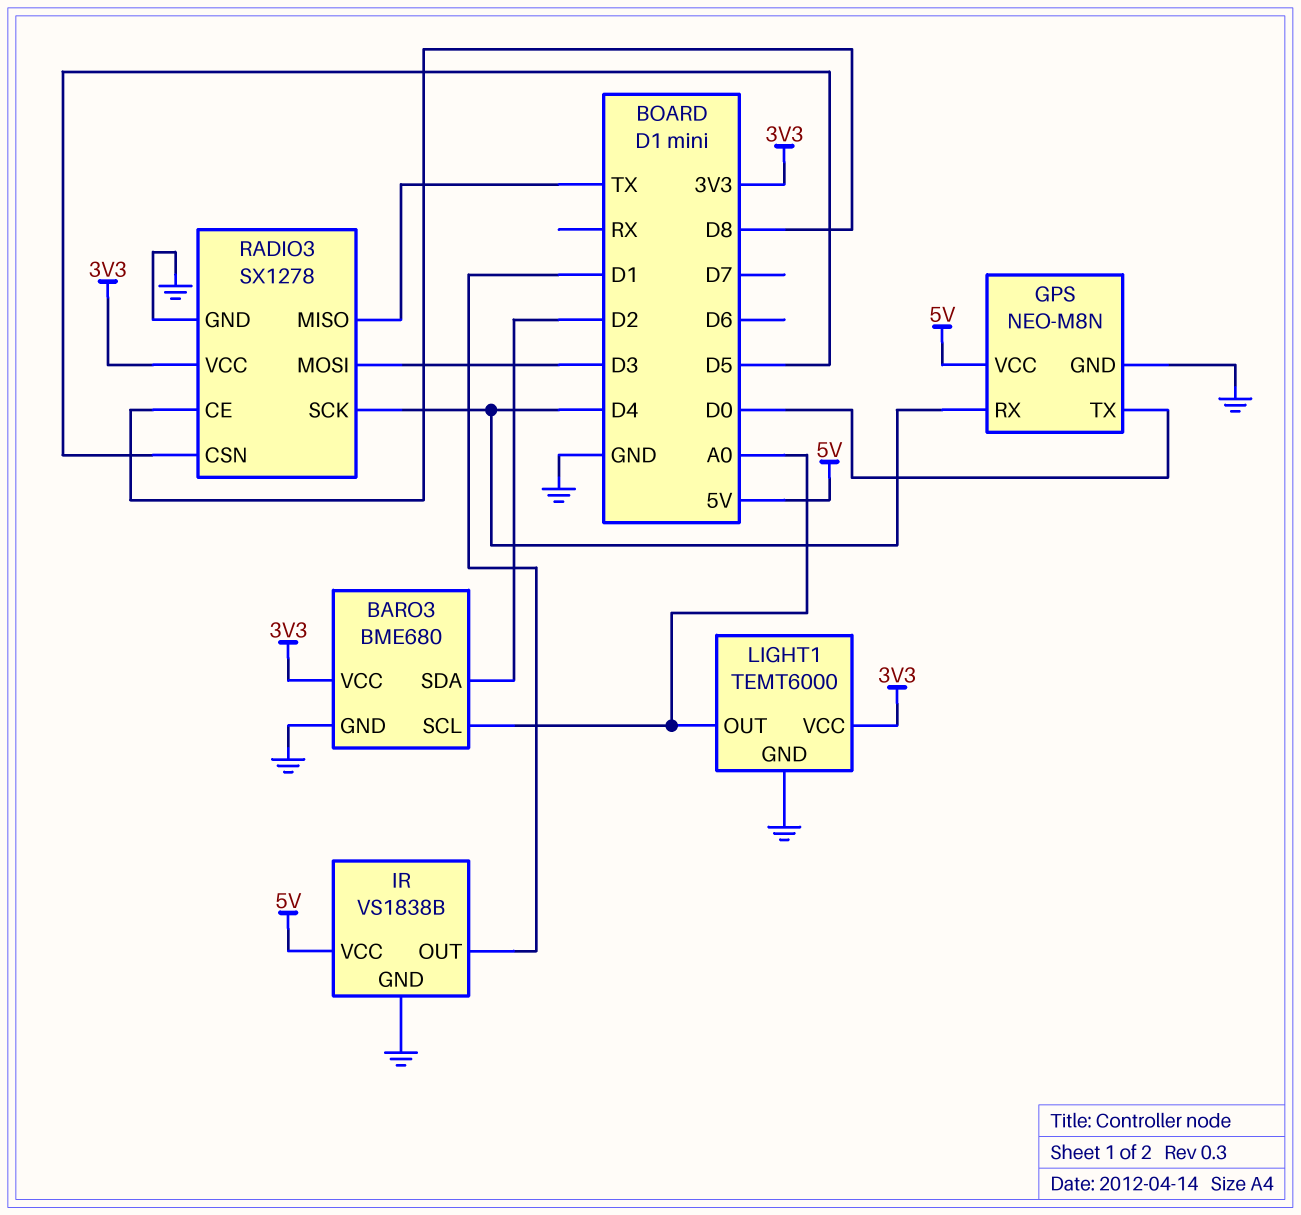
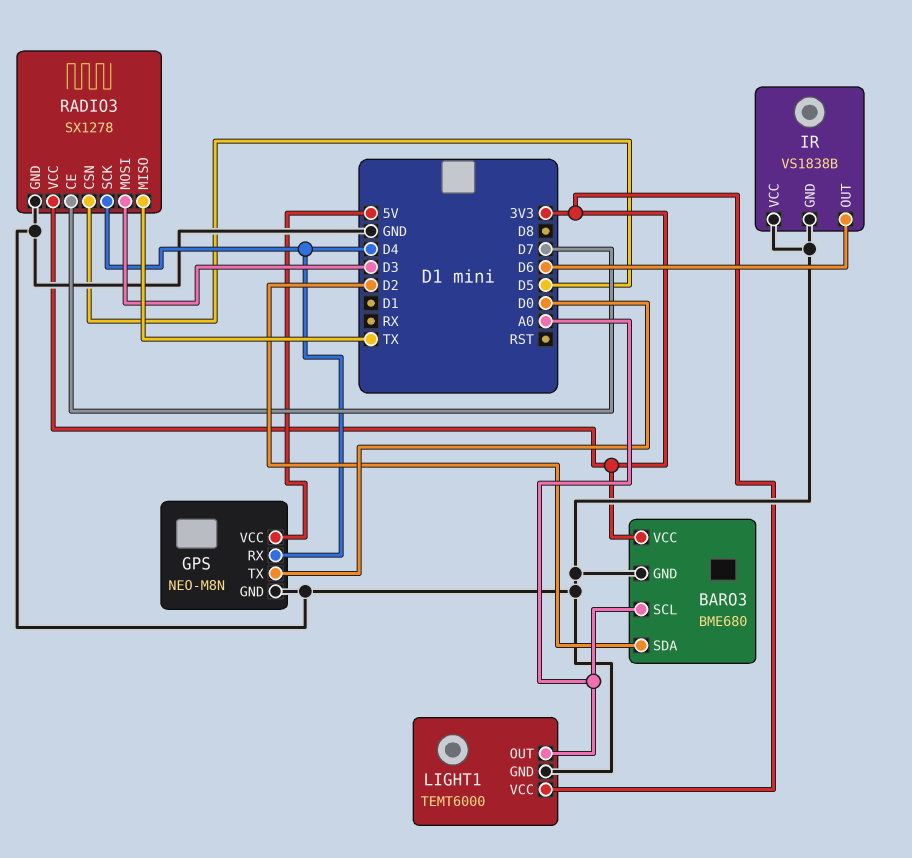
IR pin OUT: D1 -> D6
IR pin VCC: 5V -> GND
RADIO3 pin CE: D8 -> D7

